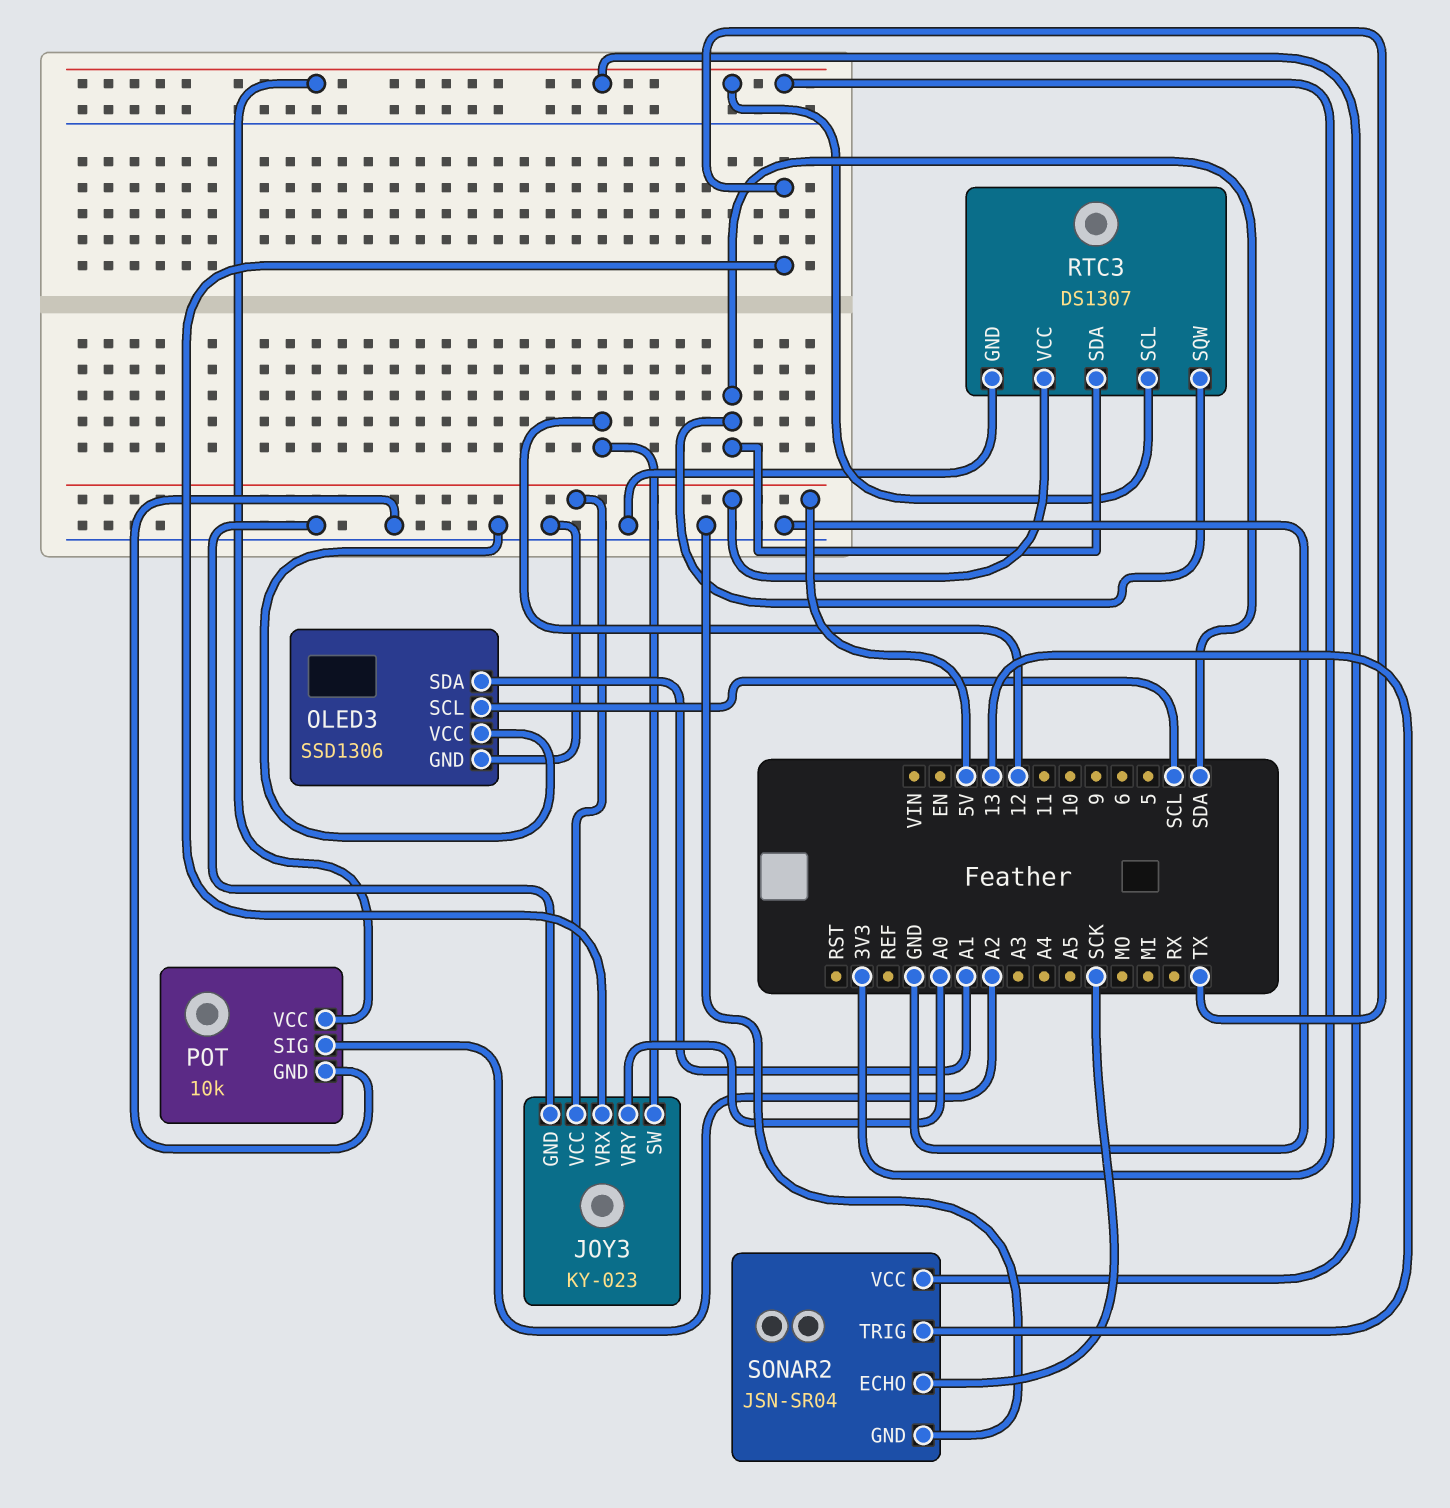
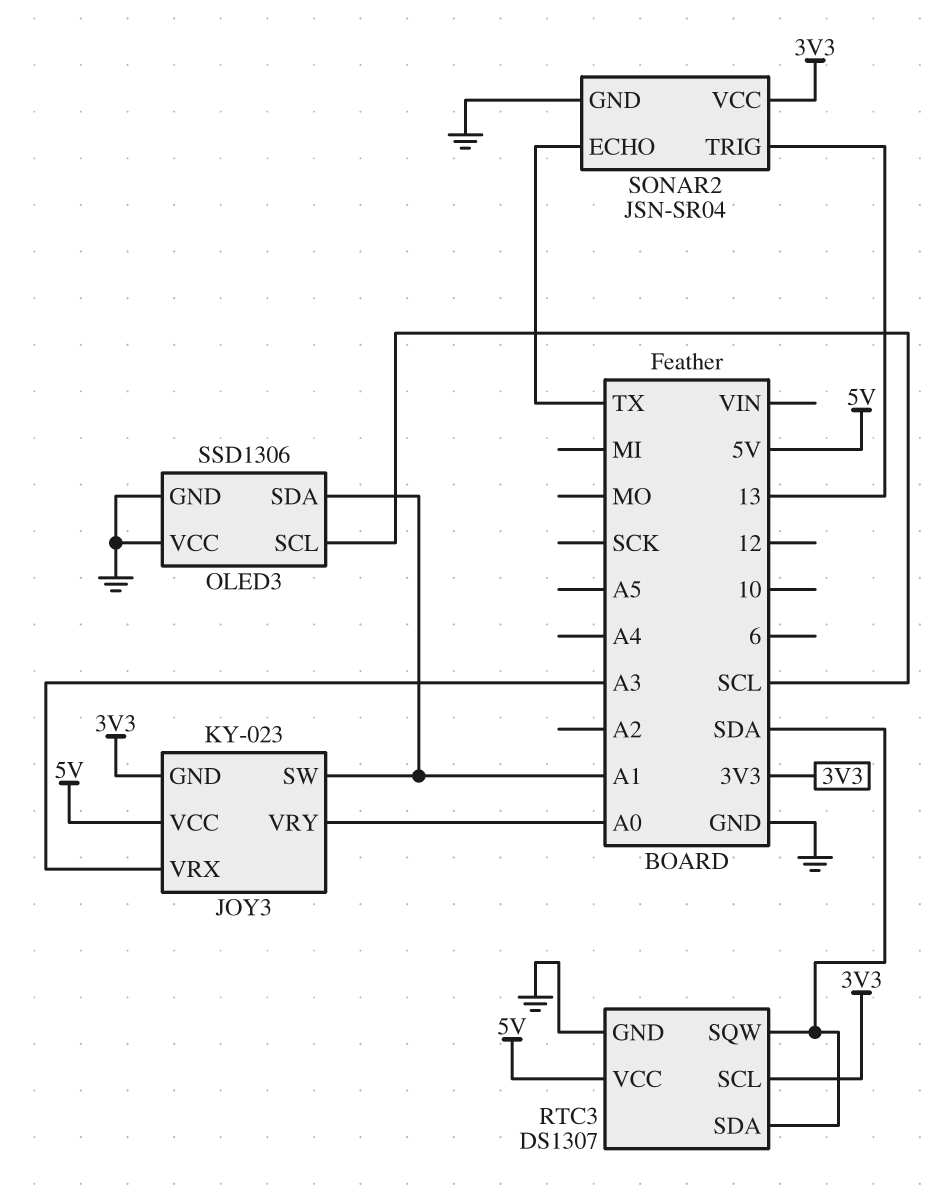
JOY3 pin GND: GND -> 3V3
JOY3 pin SW: 12 -> A1
JOY3 pin VRX: TX -> A3
POT: 10k -> none
POT pin GND: GND -> none
POT pin SIG: A2 -> none
POT pin VCC: 3V3 -> none
SONAR2 pin ECHO: SCK -> TX

